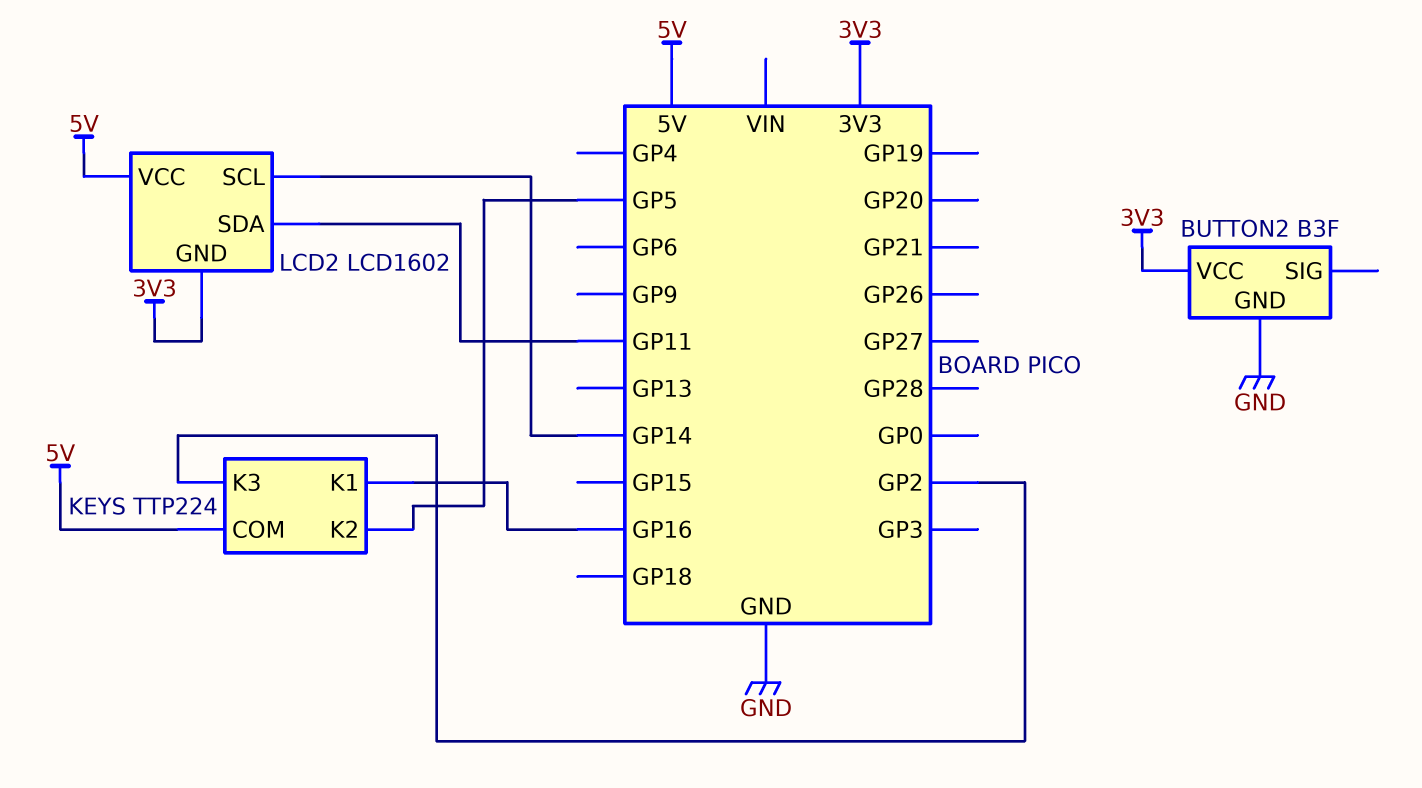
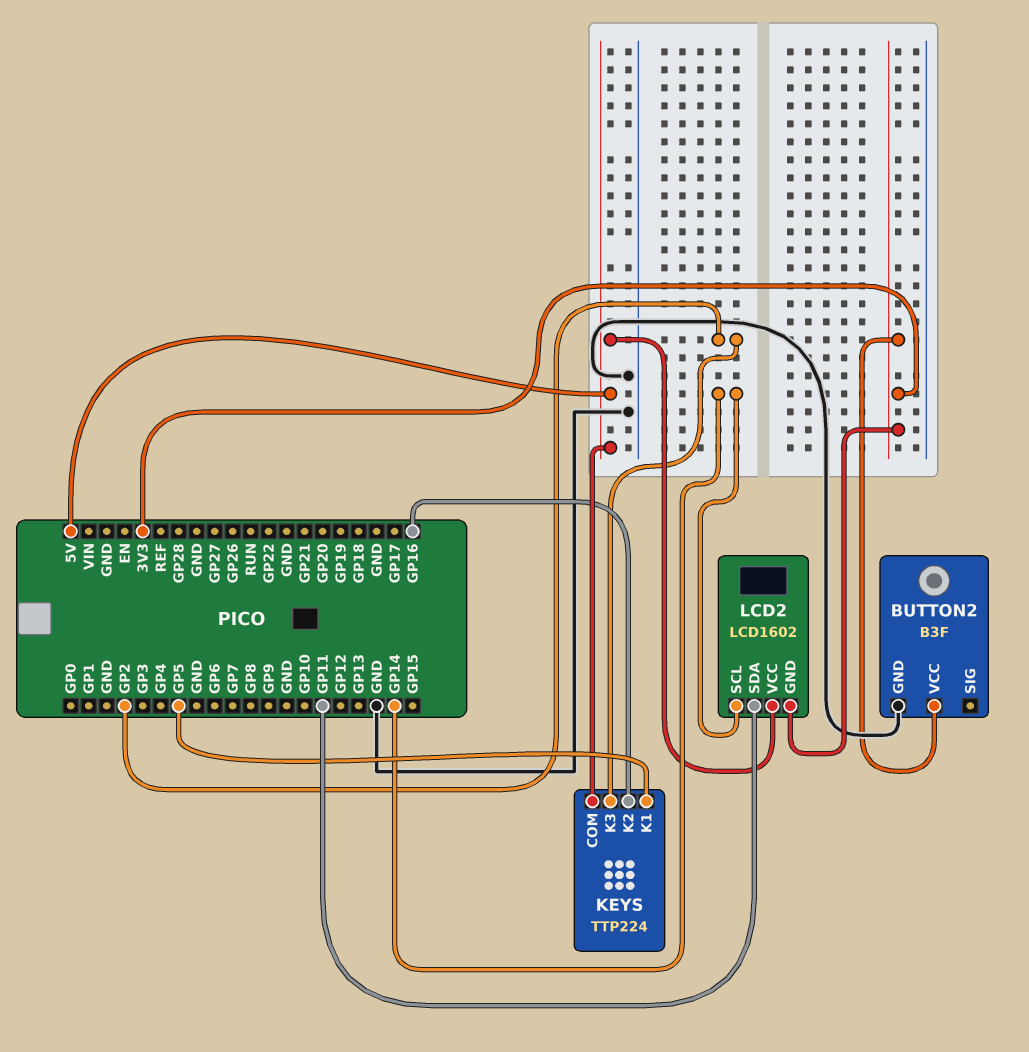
KEYS pin K1: GP16 -> GP5
KEYS pin K2: GP5 -> GP16

